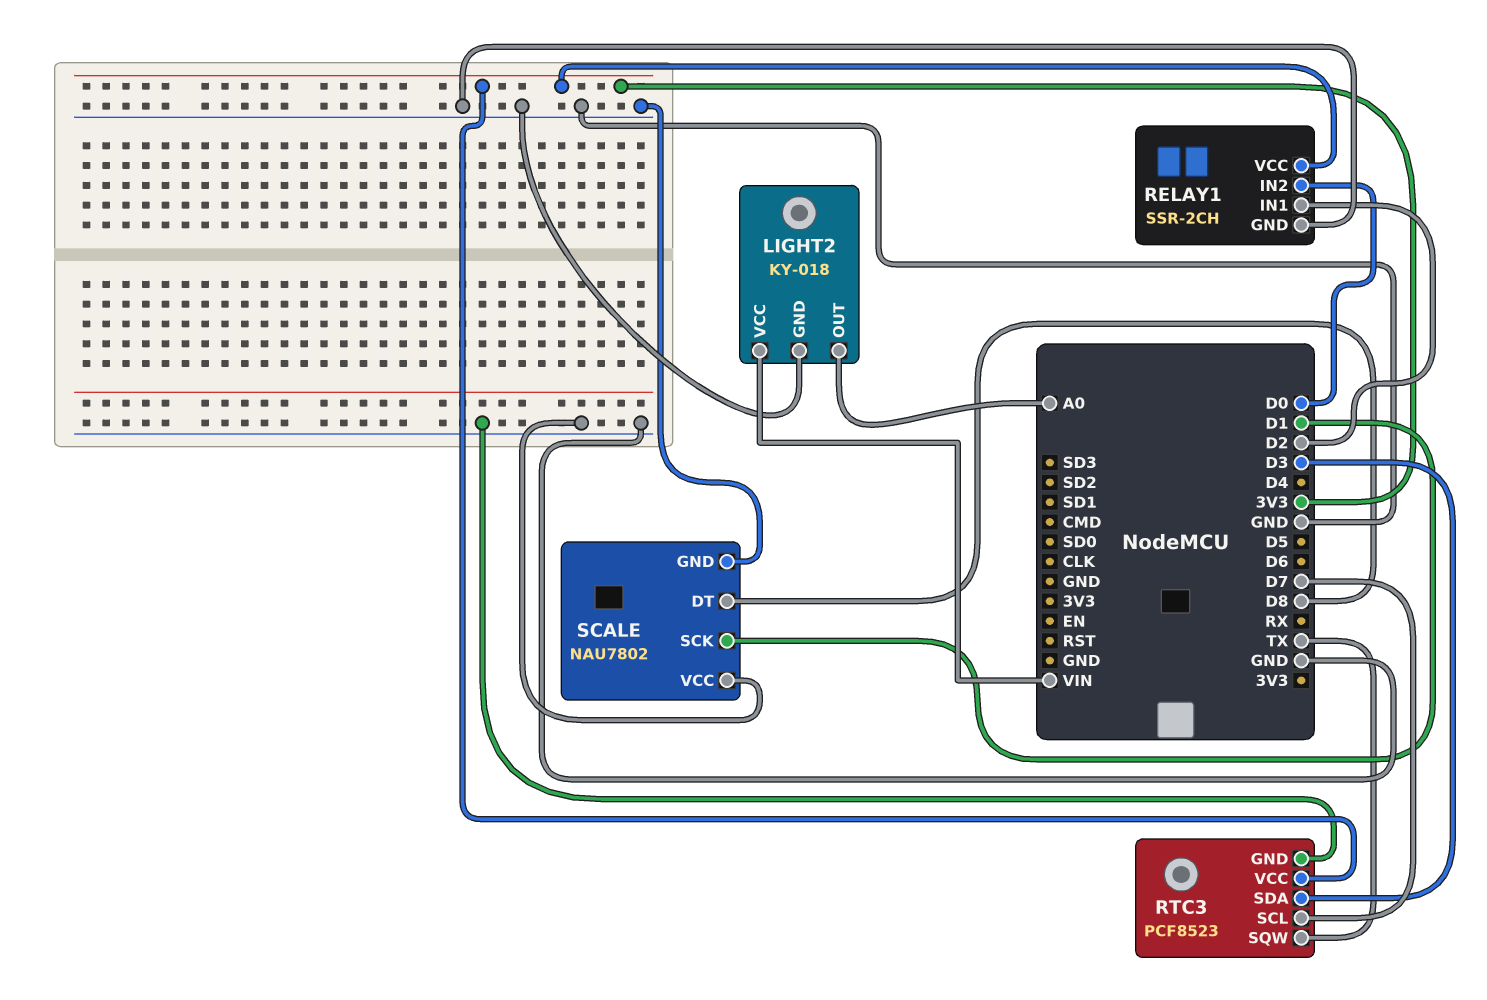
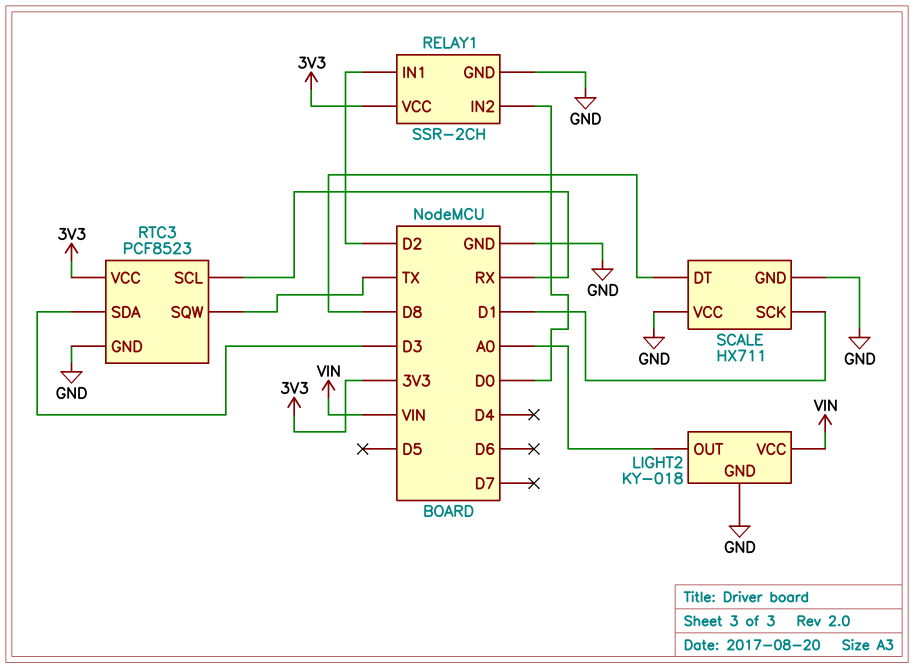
RTC3 pin SCL: D7 -> RX
SCALE: NAU7802 -> HX711

